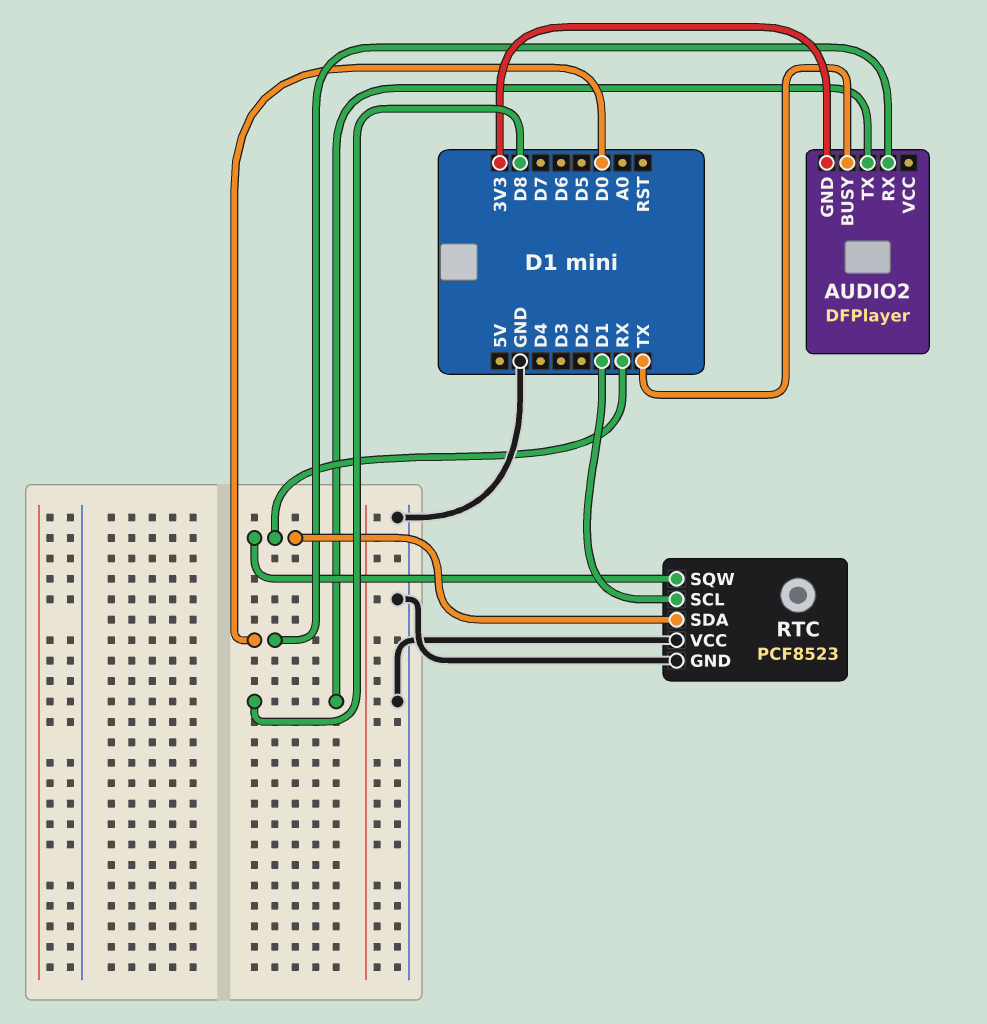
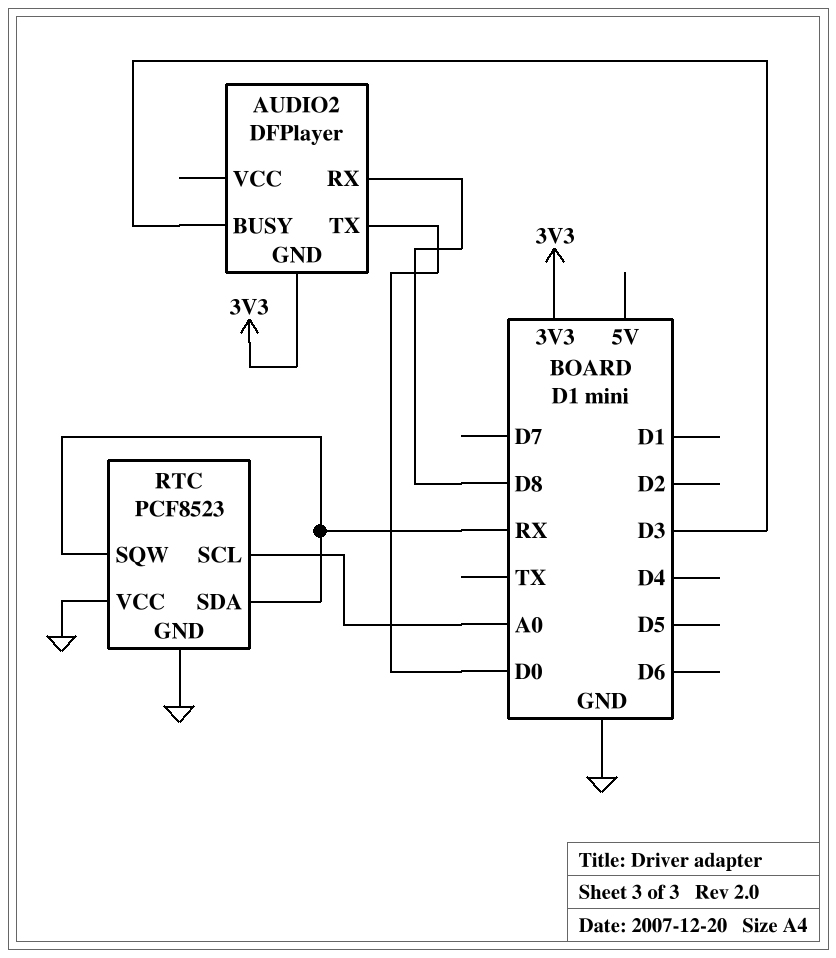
AUDIO2 pin BUSY: TX -> D3
AUDIO2 pin RX: D0 -> D8
AUDIO2 pin TX: D8 -> D0
RTC pin SCL: D1 -> A0

